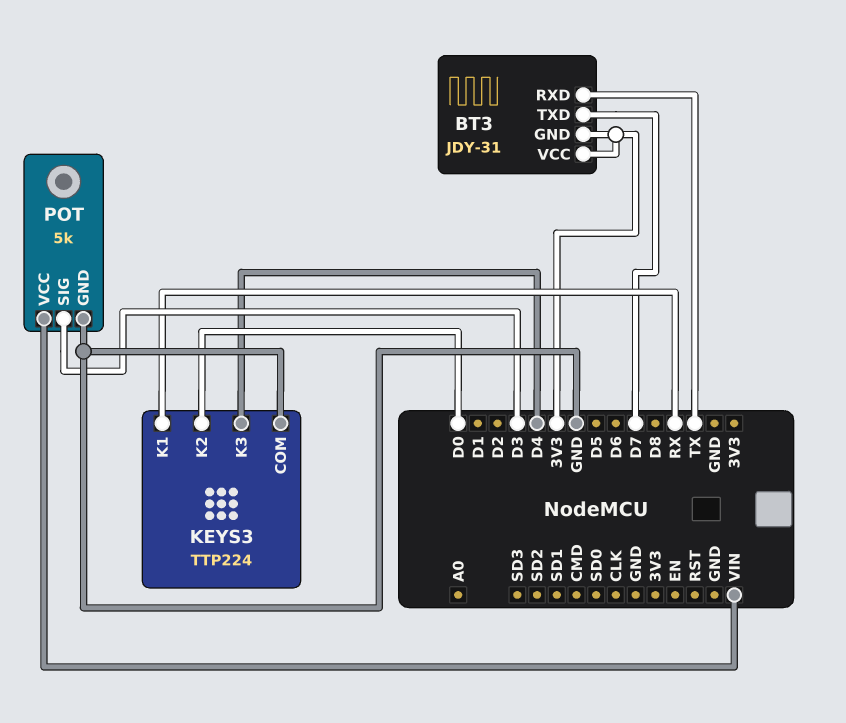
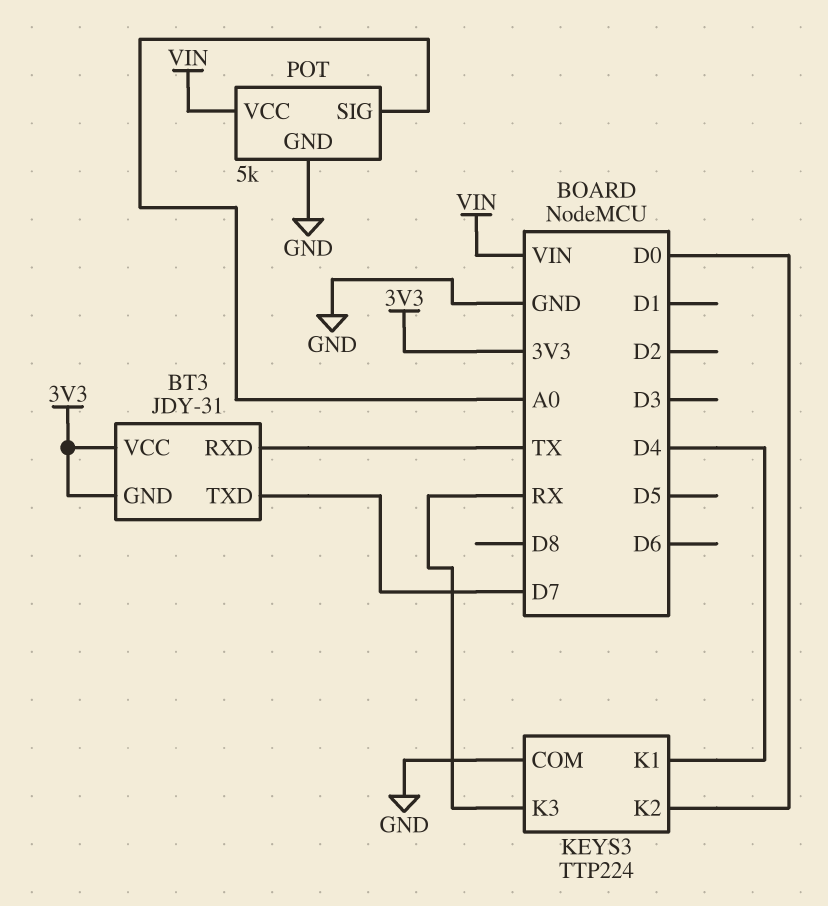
KEYS3 pin K1: RX -> D4
KEYS3 pin K3: D4 -> RX
POT pin SIG: D3 -> A0

